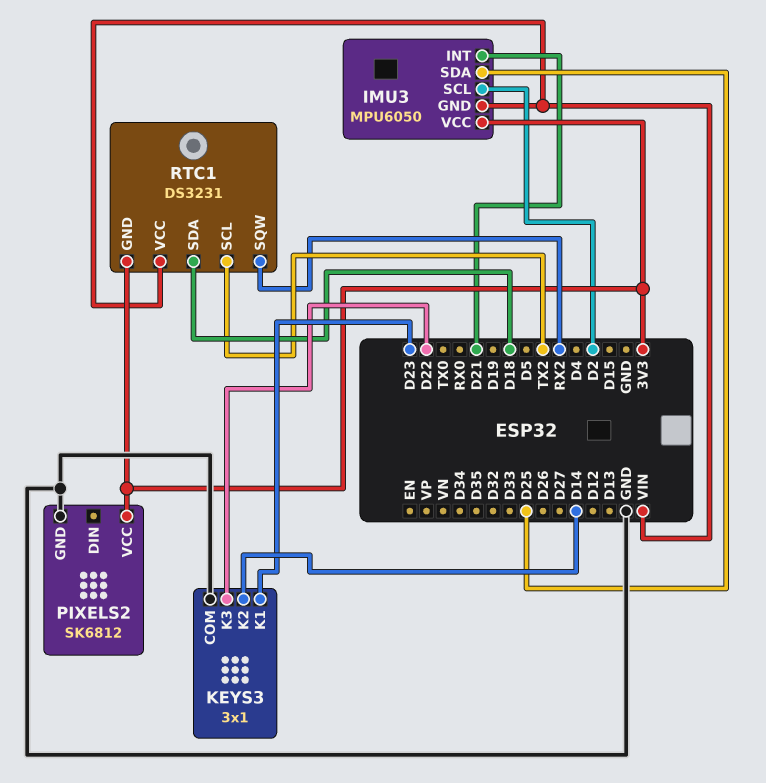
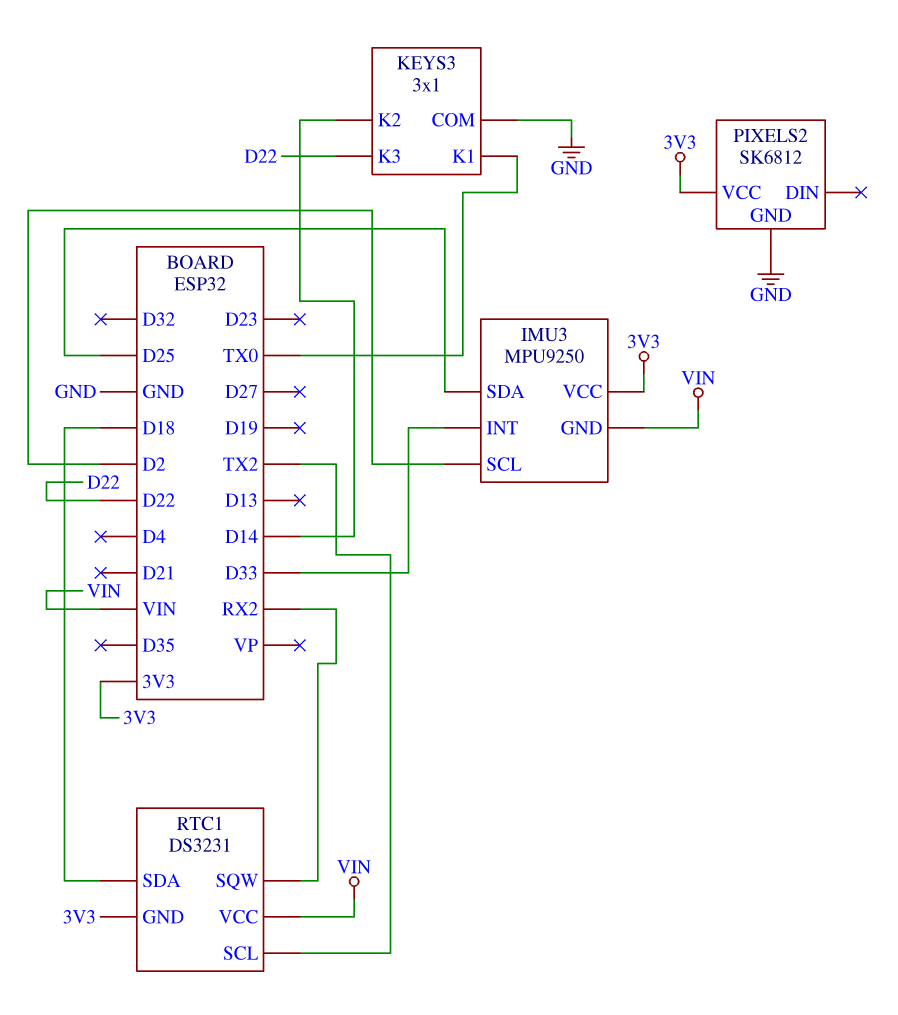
IMU3: MPU6050 -> MPU9250
IMU3 pin INT: D21 -> D33
KEYS3 pin K1: D23 -> TX0

